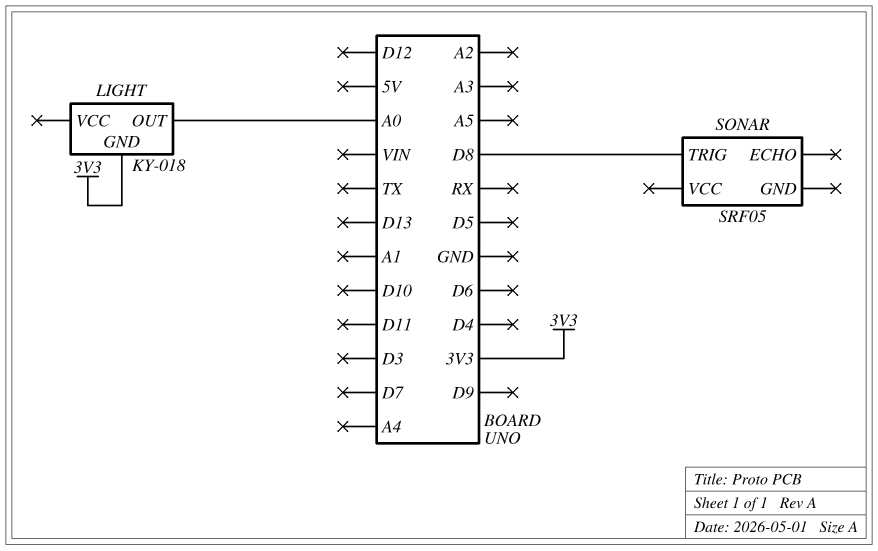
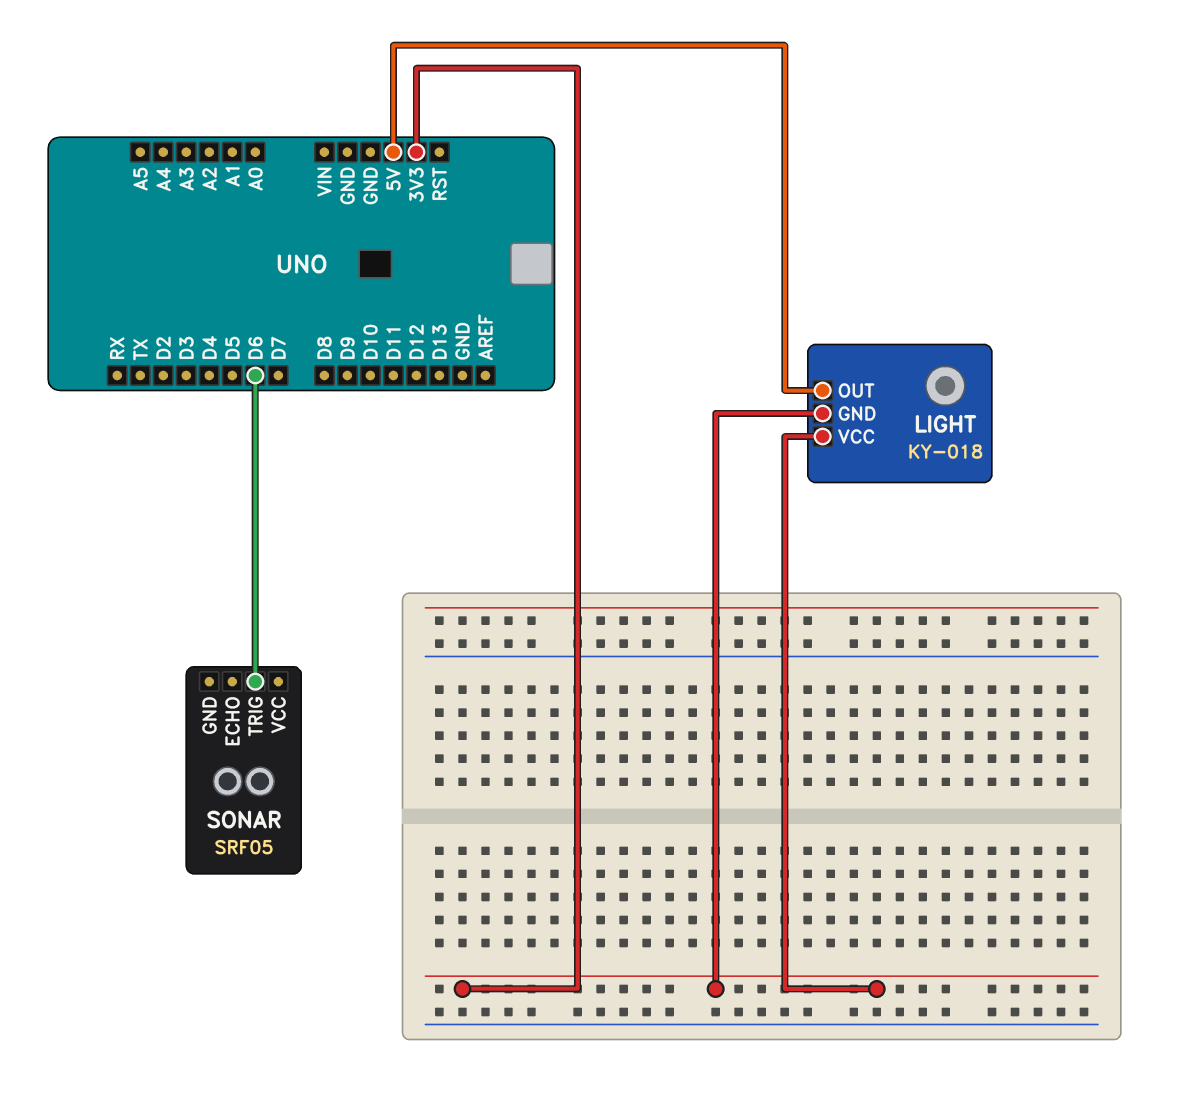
LIGHT pin OUT: A0 -> 5V
LIGHT pin VCC: none -> 3V3
SONAR pin TRIG: D8 -> D6

